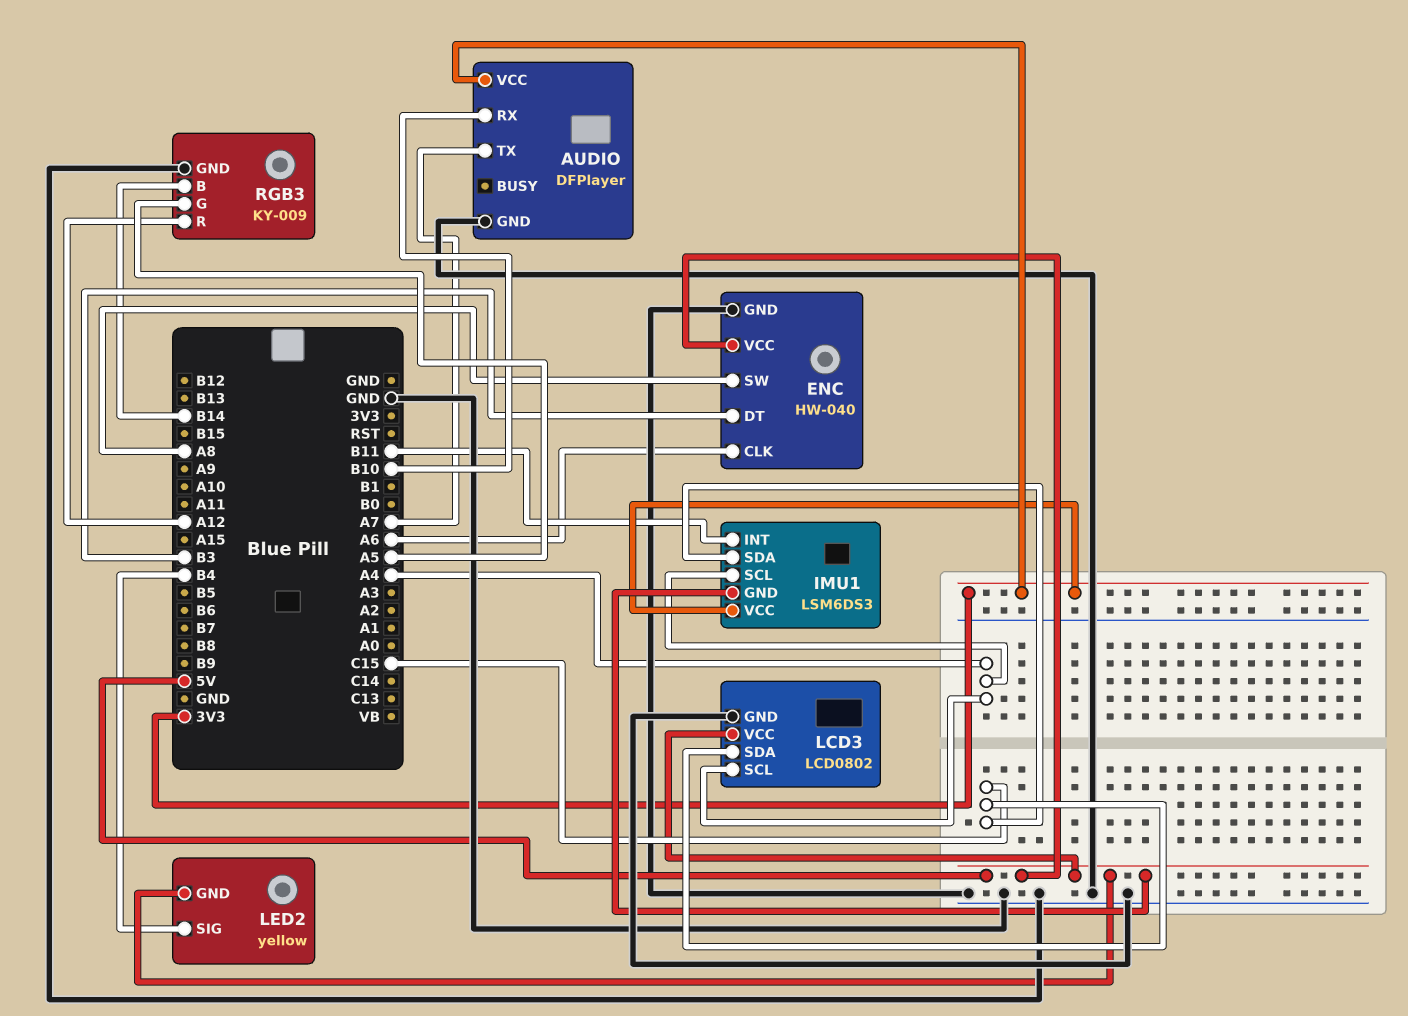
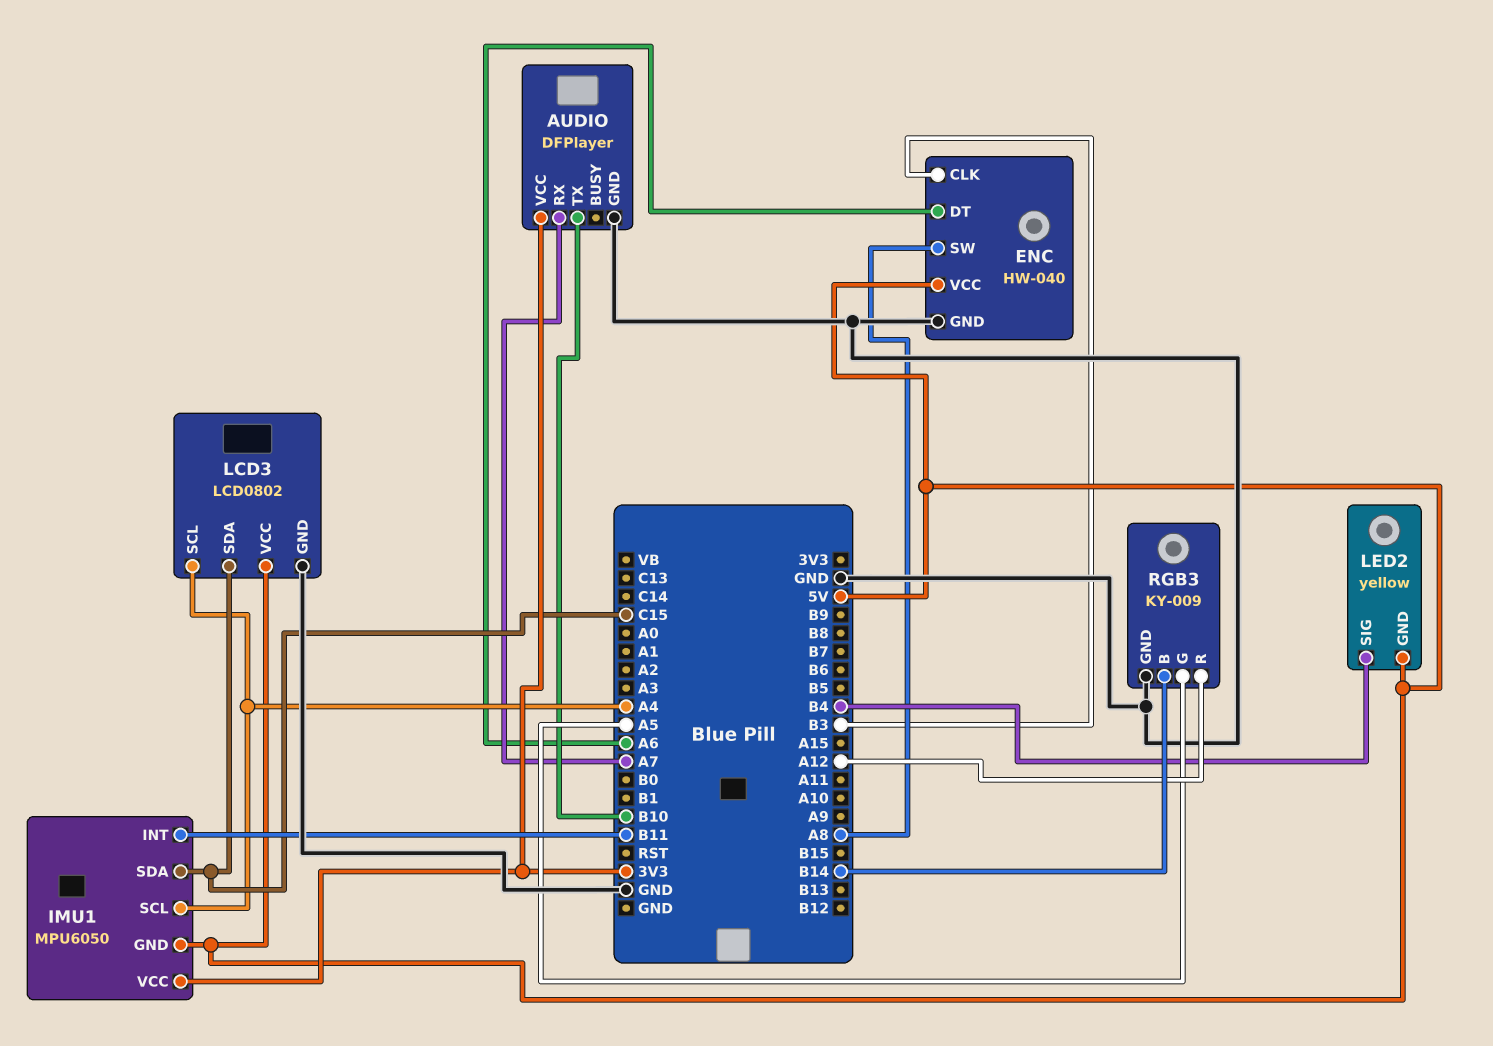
AUDIO pin RX: B10 -> A7
AUDIO pin TX: A7 -> B10
ENC pin CLK: A6 -> B3
ENC pin DT: B3 -> A6
IMU1: LSM6DS3 -> MPU6050

